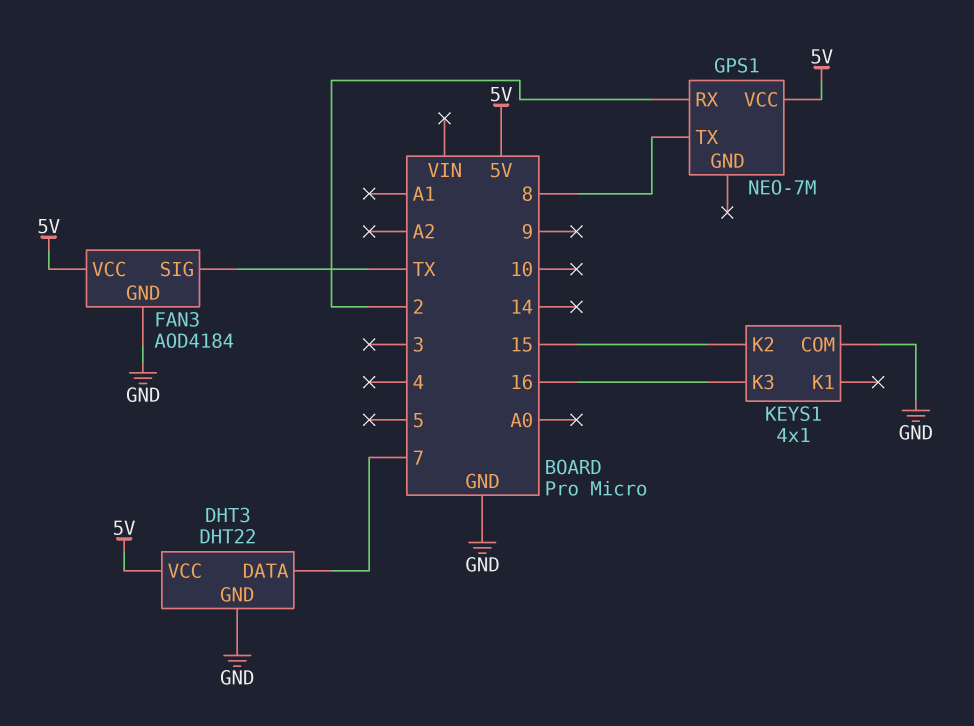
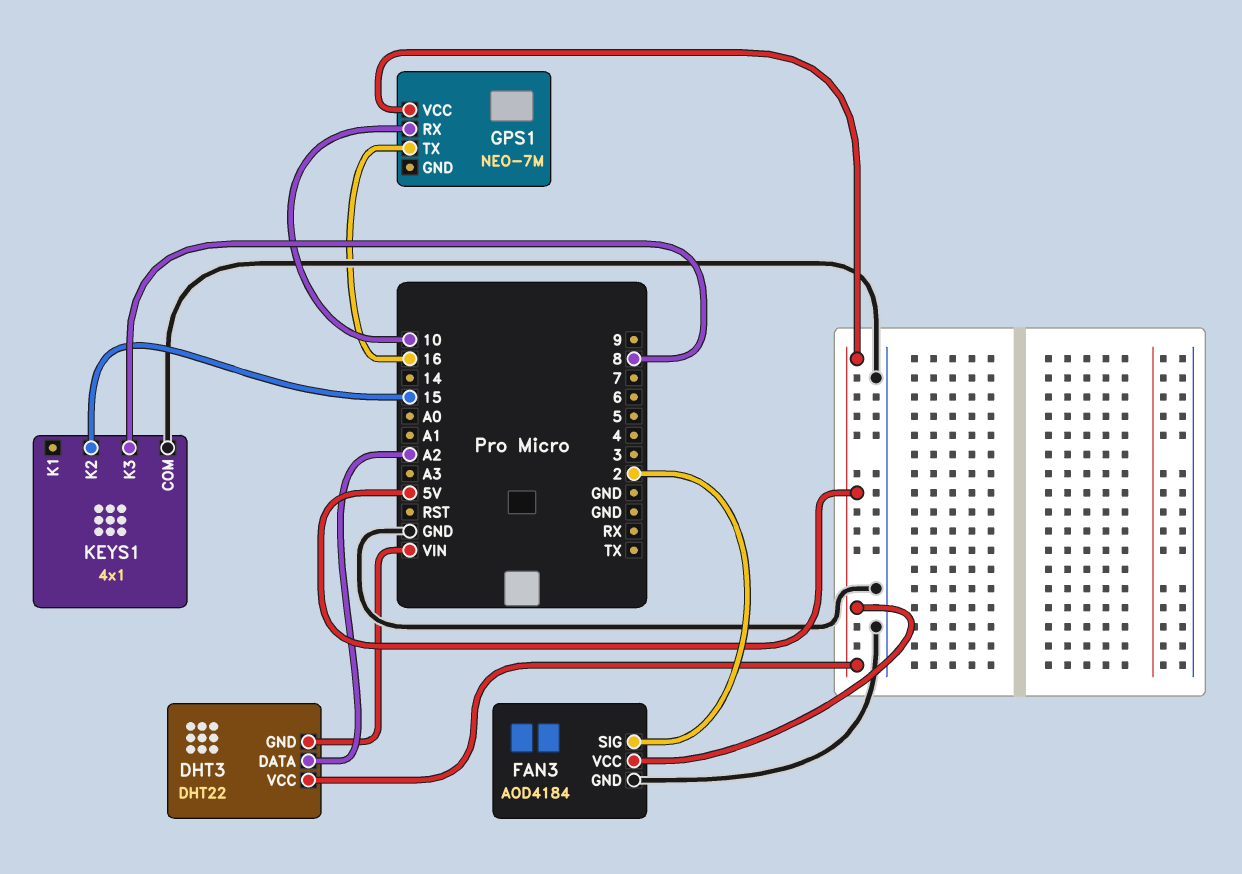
DHT3 pin DATA: 7 -> A2
DHT3 pin GND: GND -> VIN
FAN3 pin SIG: TX -> 2
GPS1 pin RX: 2 -> 10
GPS1 pin TX: 8 -> 16
KEYS1 pin K3: 16 -> 8

